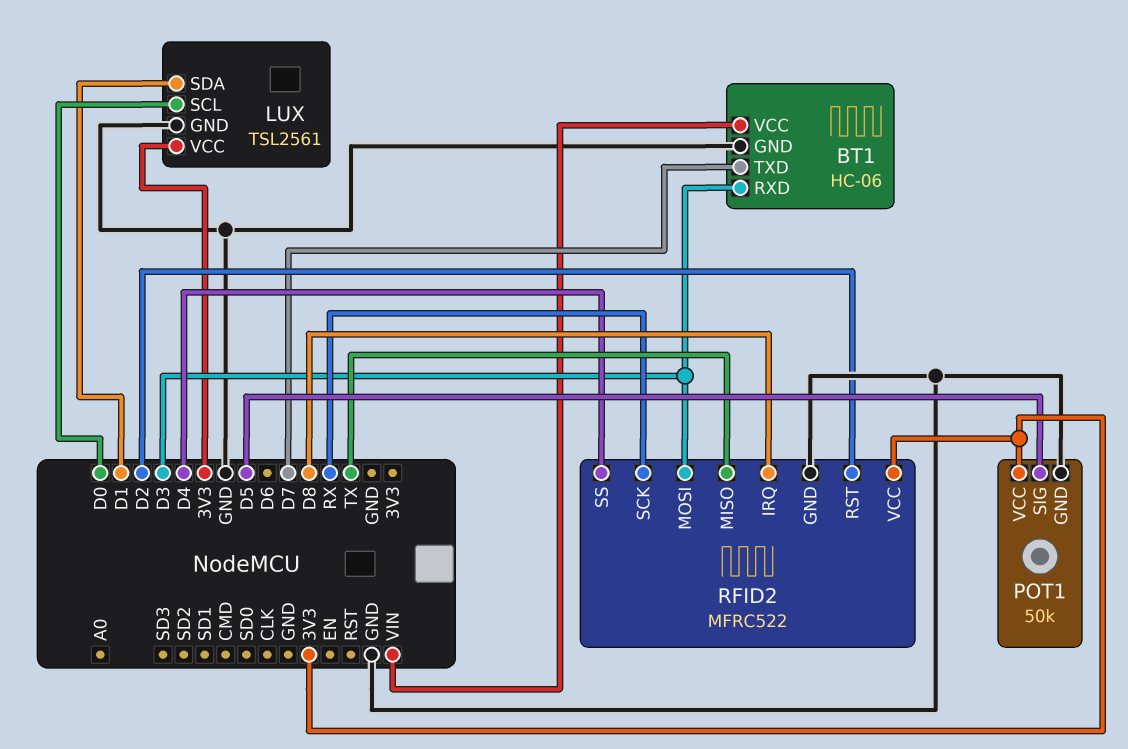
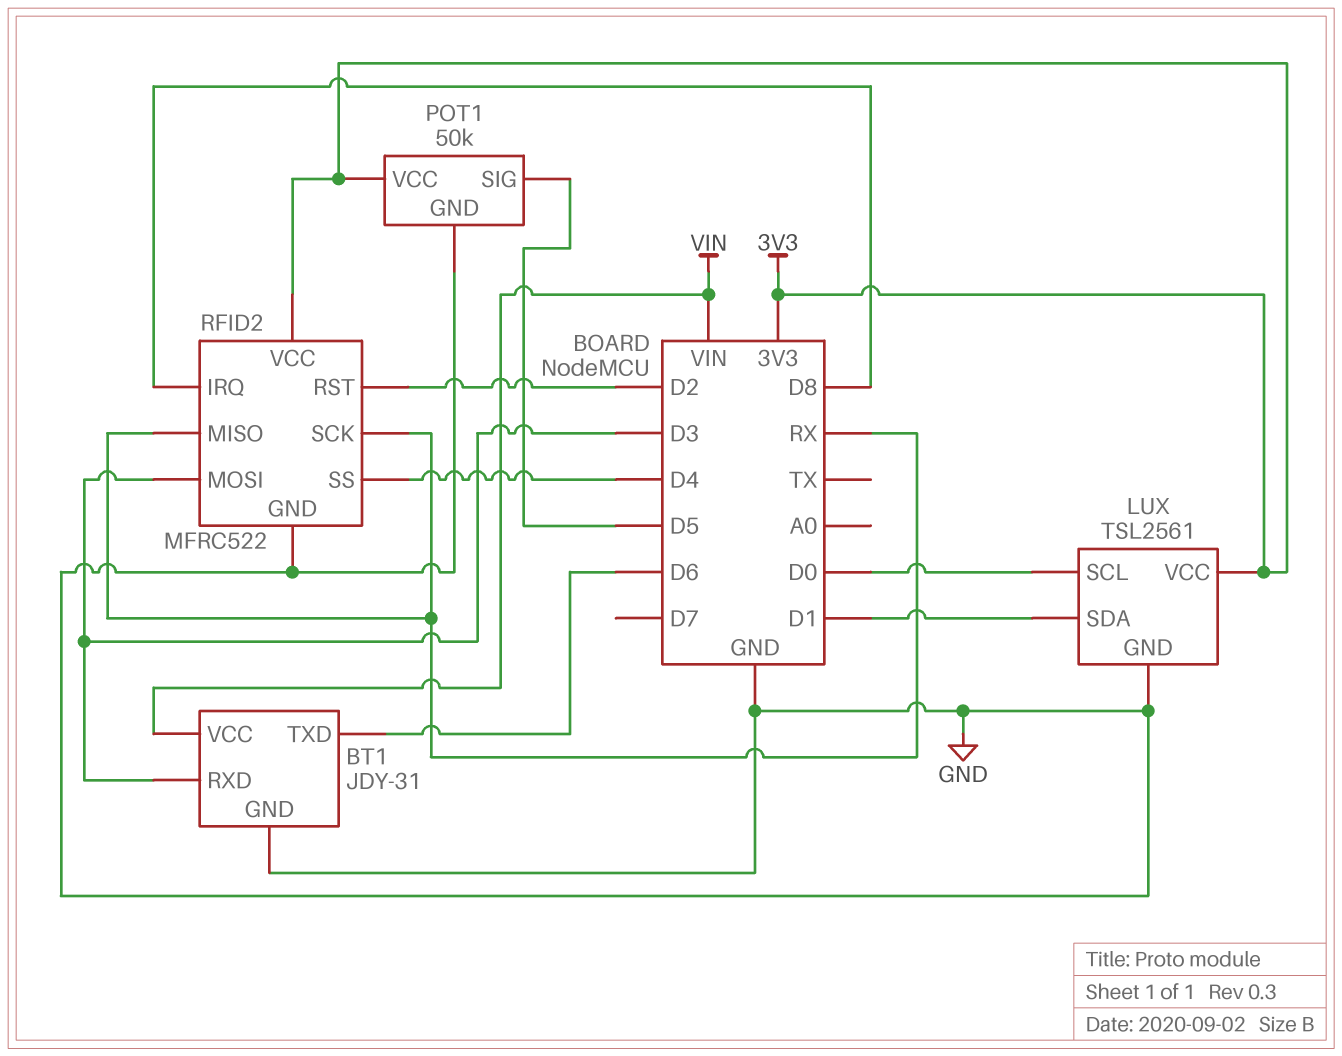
BT1: HC-06 -> JDY-31
BT1 pin TXD: D7 -> D6
RFID2 pin MISO: TX -> RX

